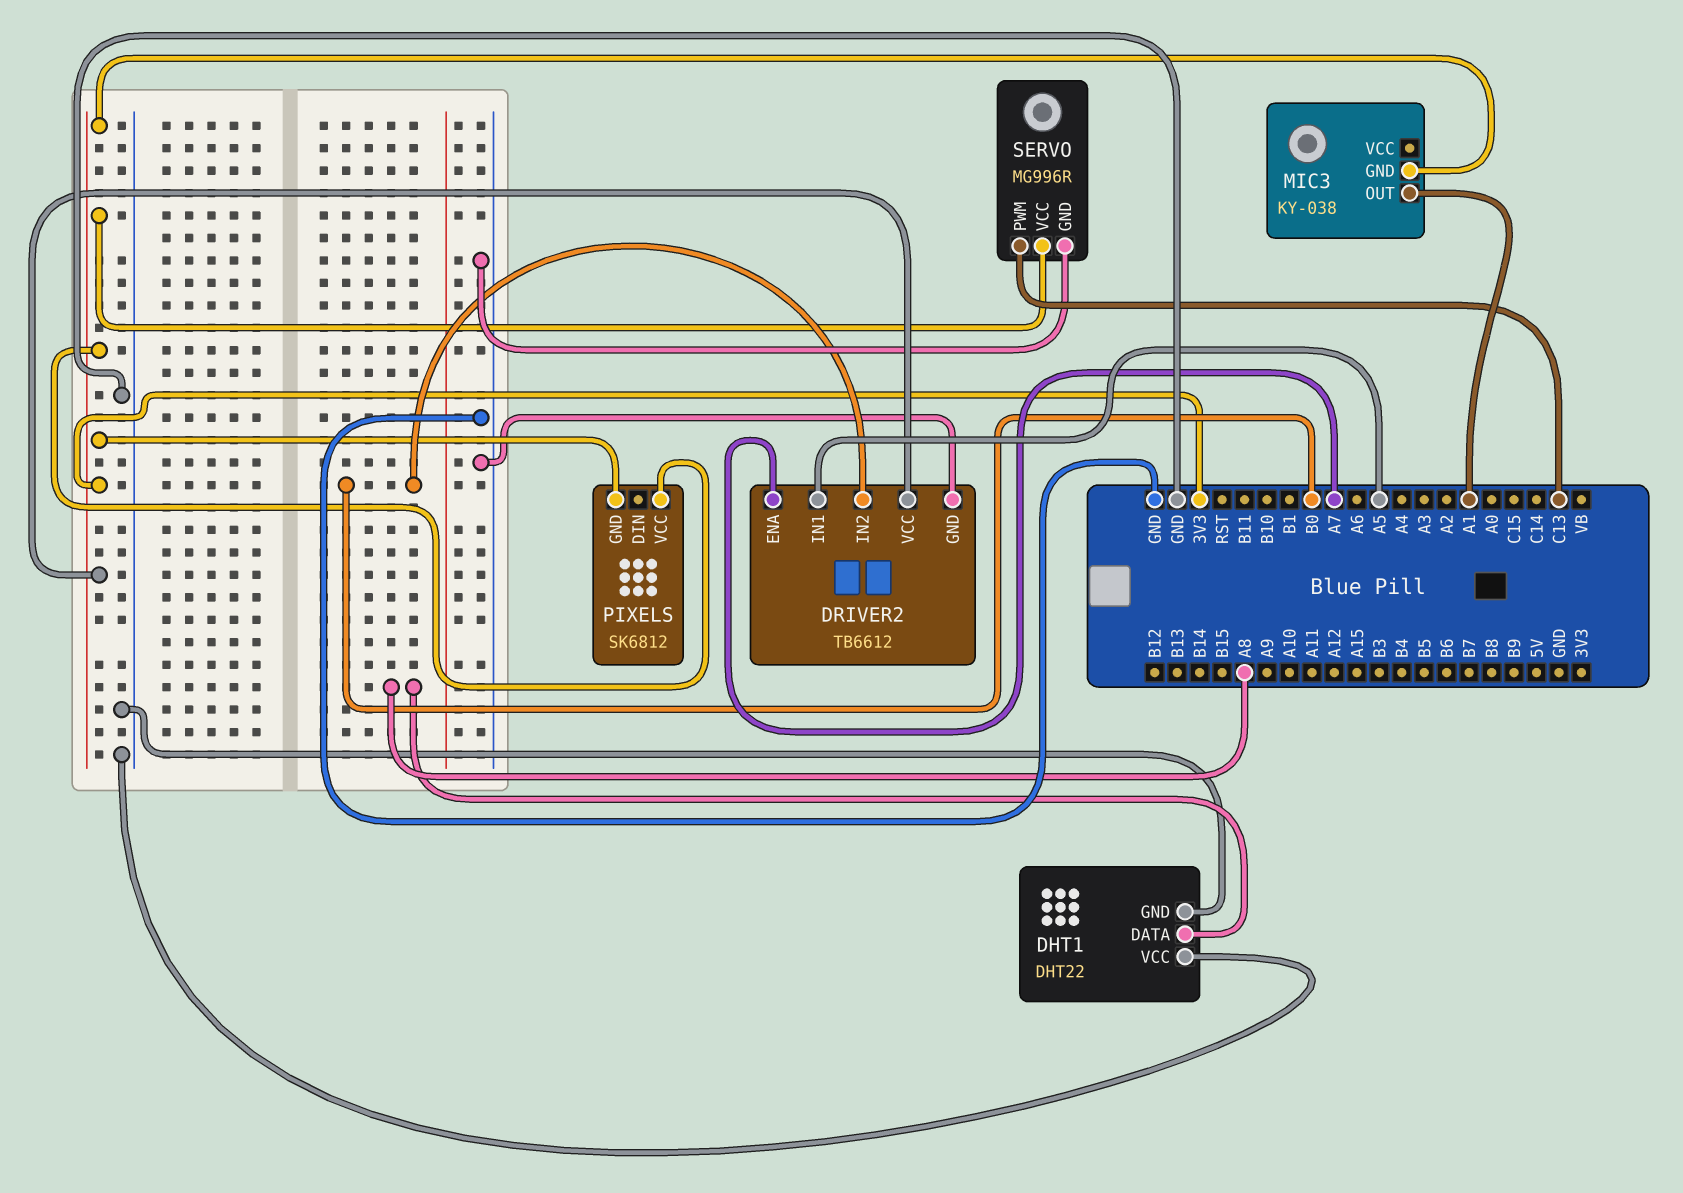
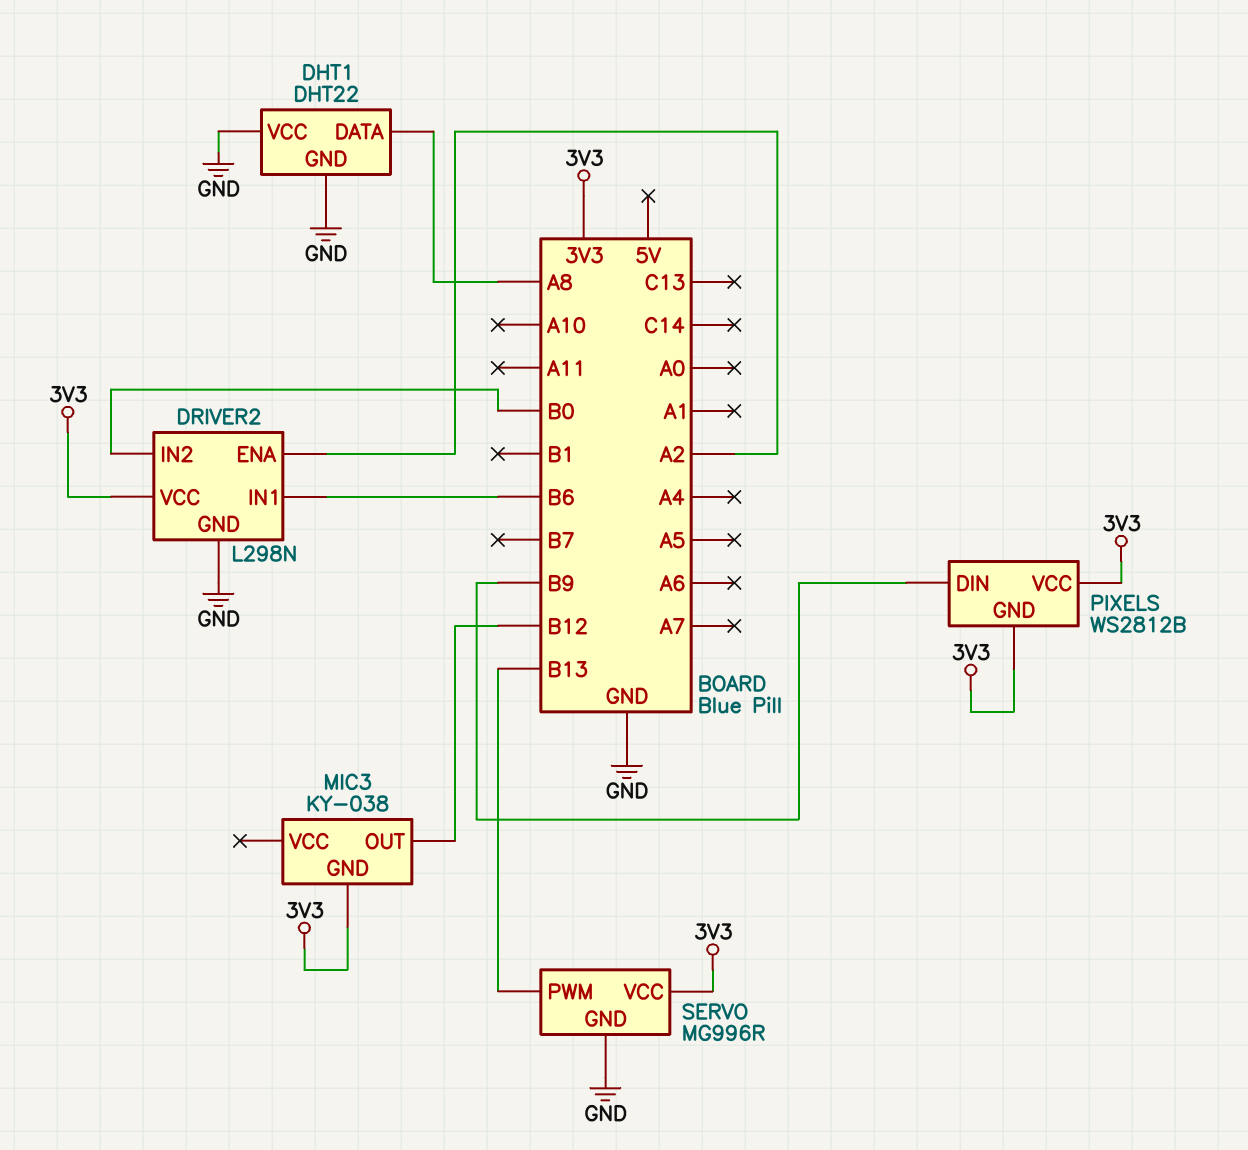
DRIVER2: TB6612 -> L298N
DRIVER2 pin ENA: A7 -> A2
DRIVER2 pin IN1: A5 -> B6
MIC3 pin OUT: A1 -> B12
PIXELS: SK6812 -> WS2812B
PIXELS pin DIN: none -> B9
SERVO pin PWM: C13 -> B13

